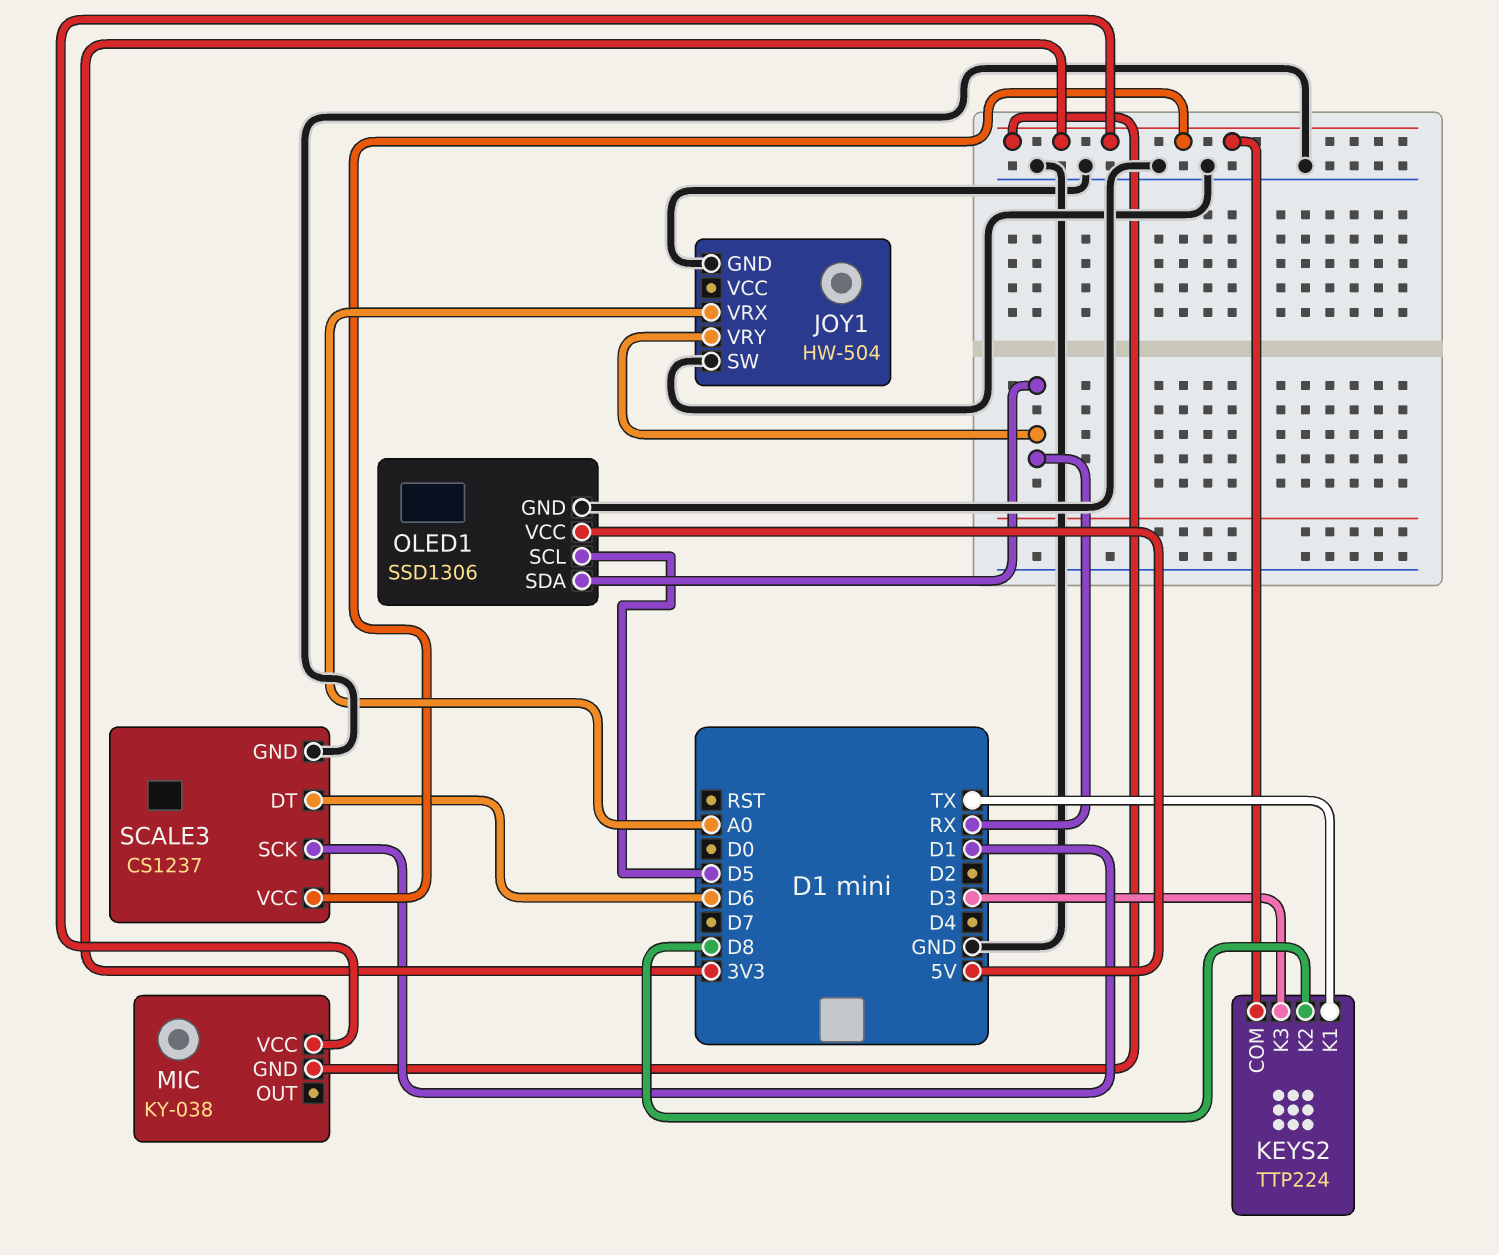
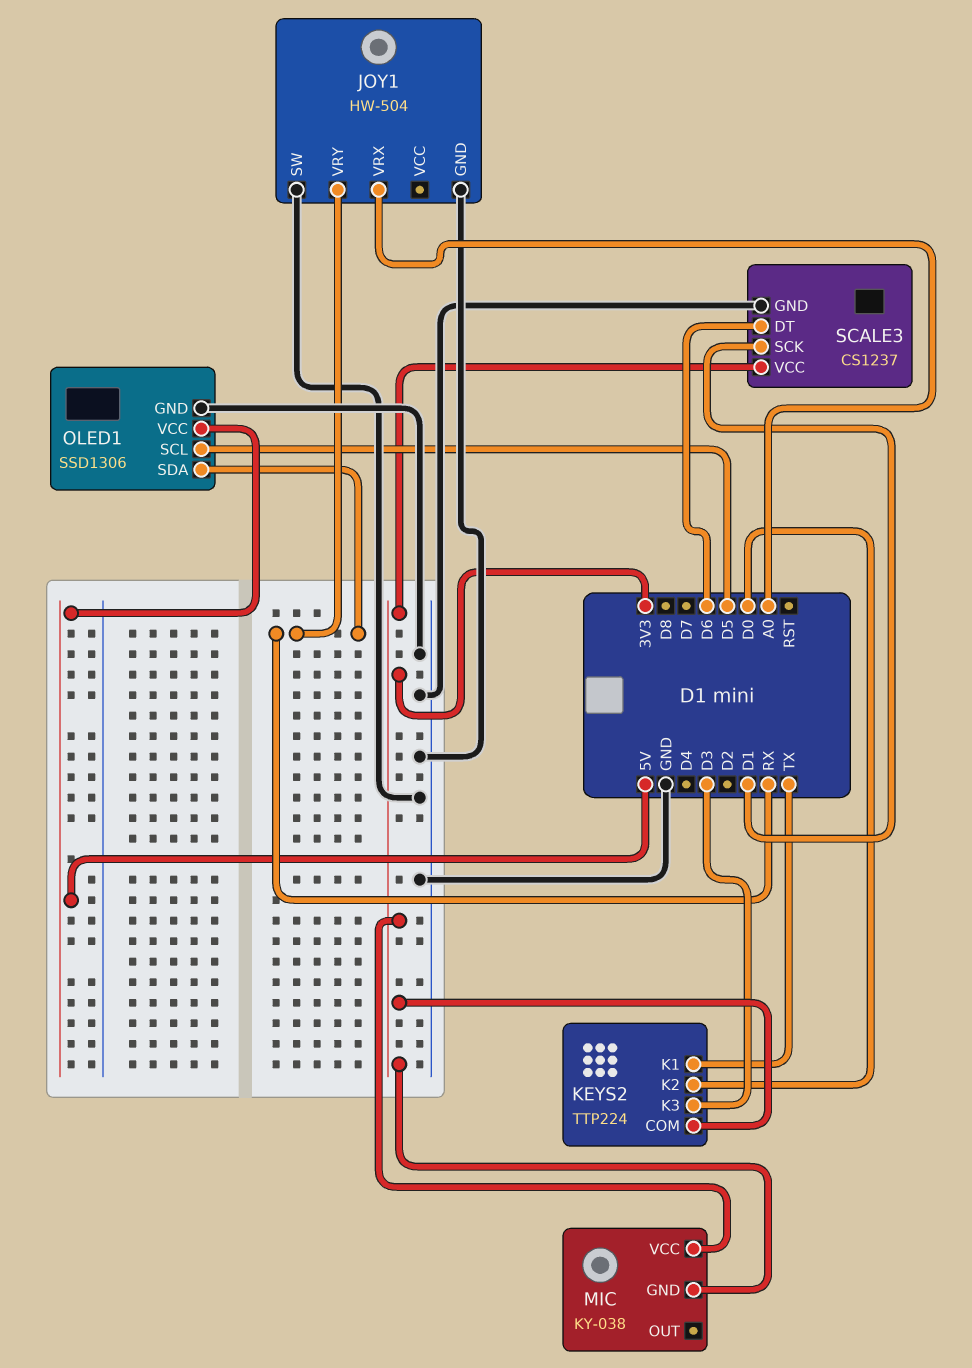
KEYS2 pin K2: D8 -> D0

